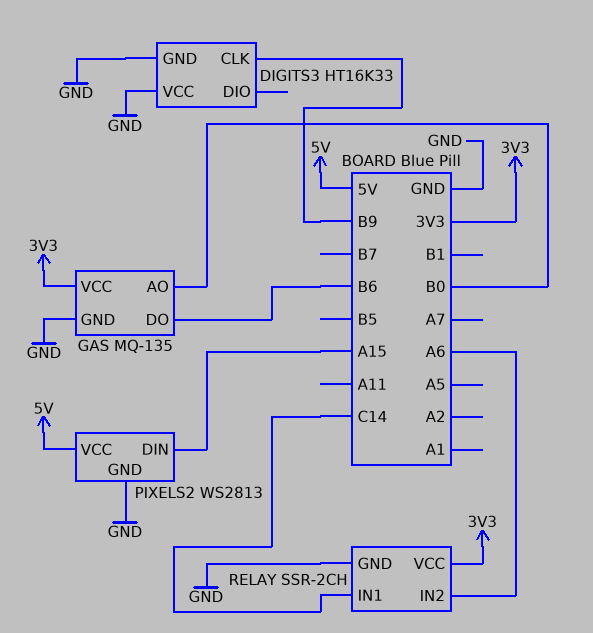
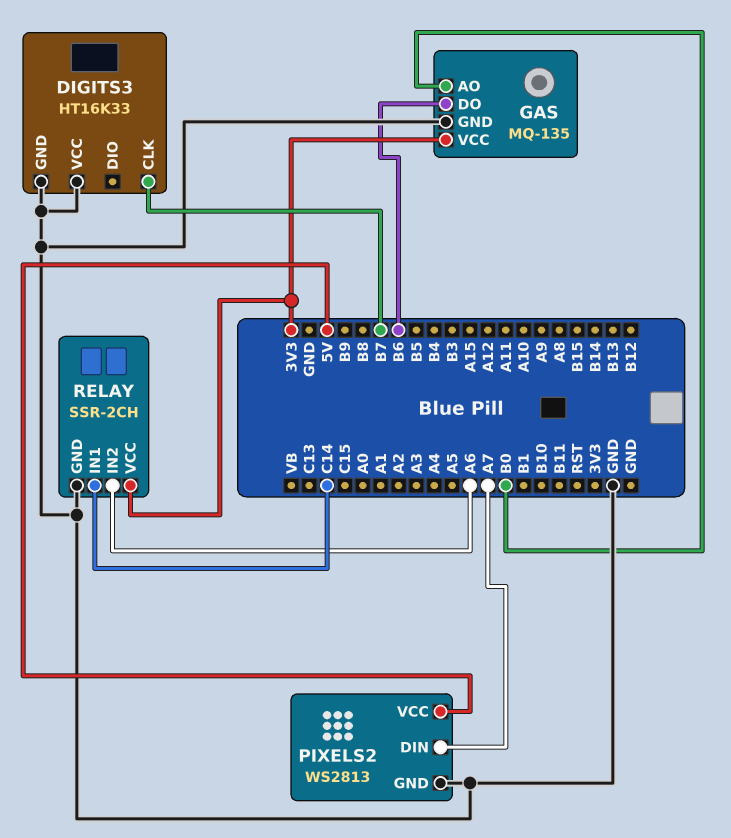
DIGITS3 pin CLK: B9 -> B7
PIXELS2 pin DIN: A15 -> A7

